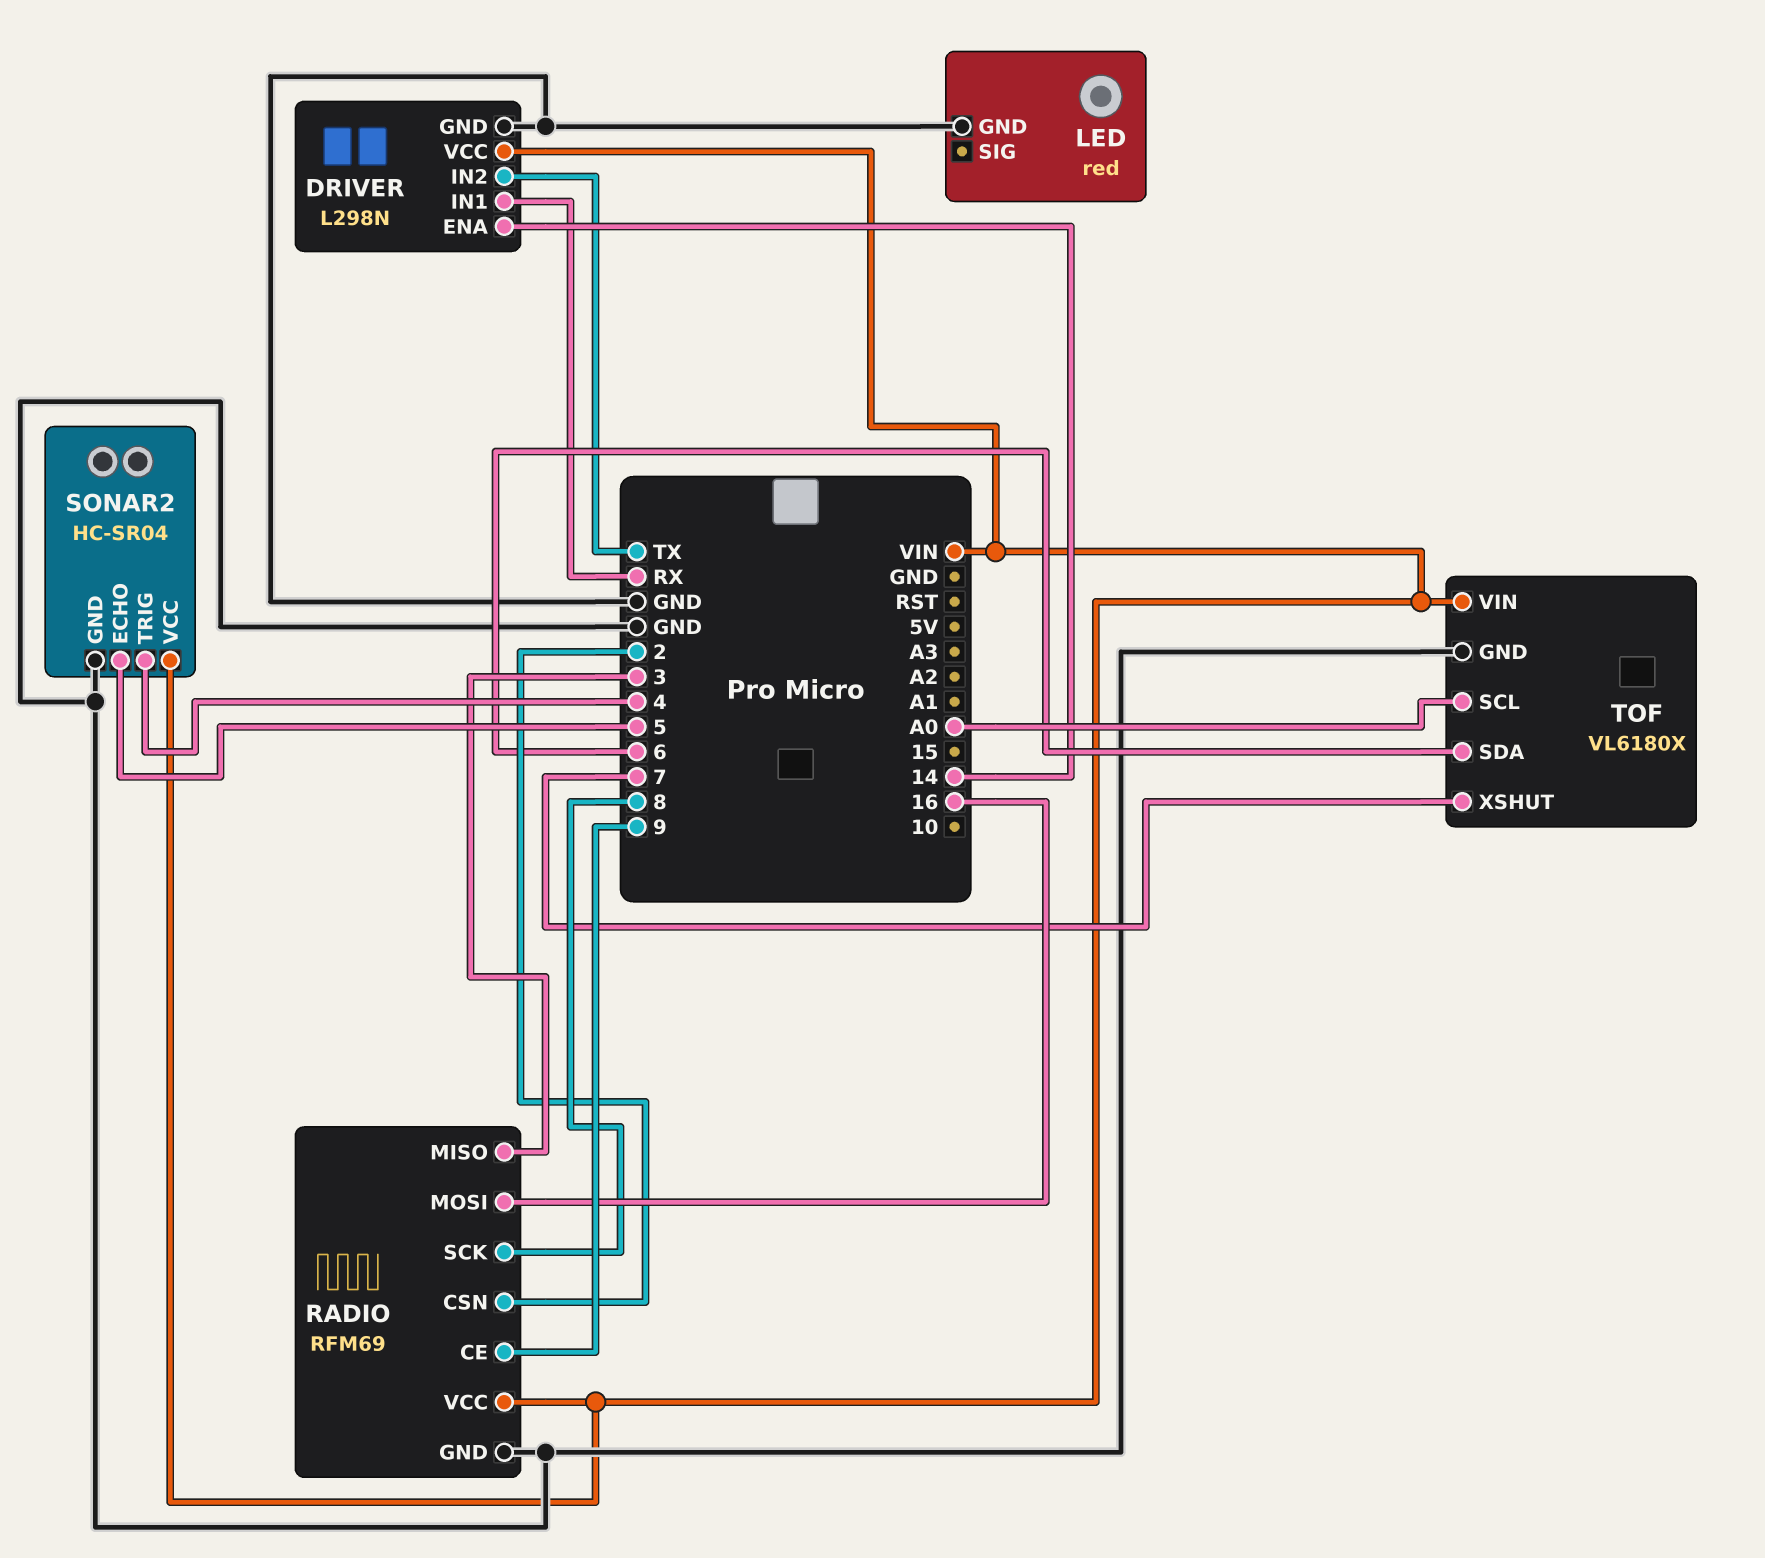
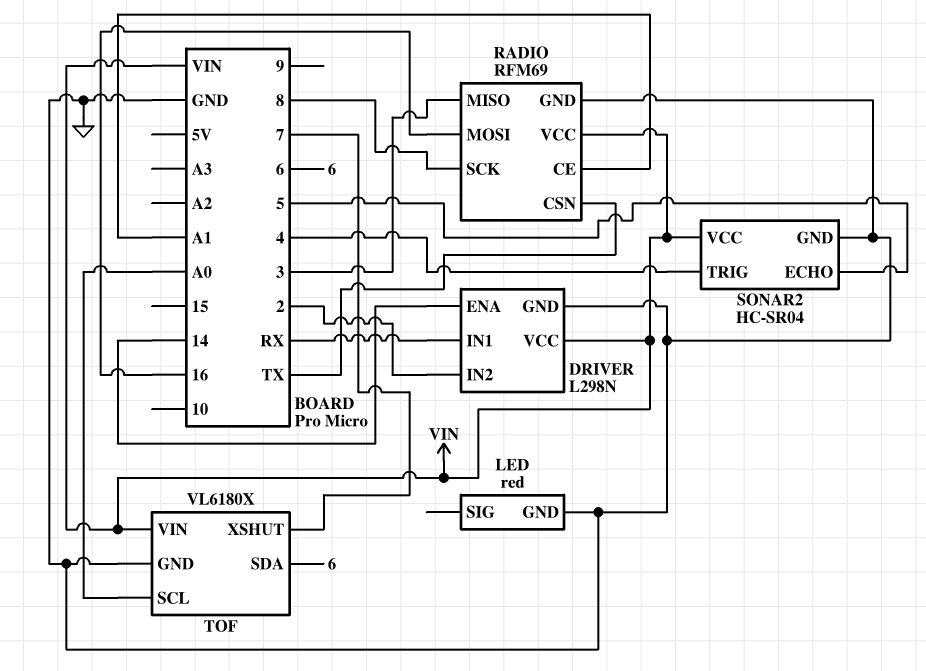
DRIVER pin IN2: TX -> 2
RADIO pin CE: 9 -> A1
RADIO pin CSN: 2 -> TX

